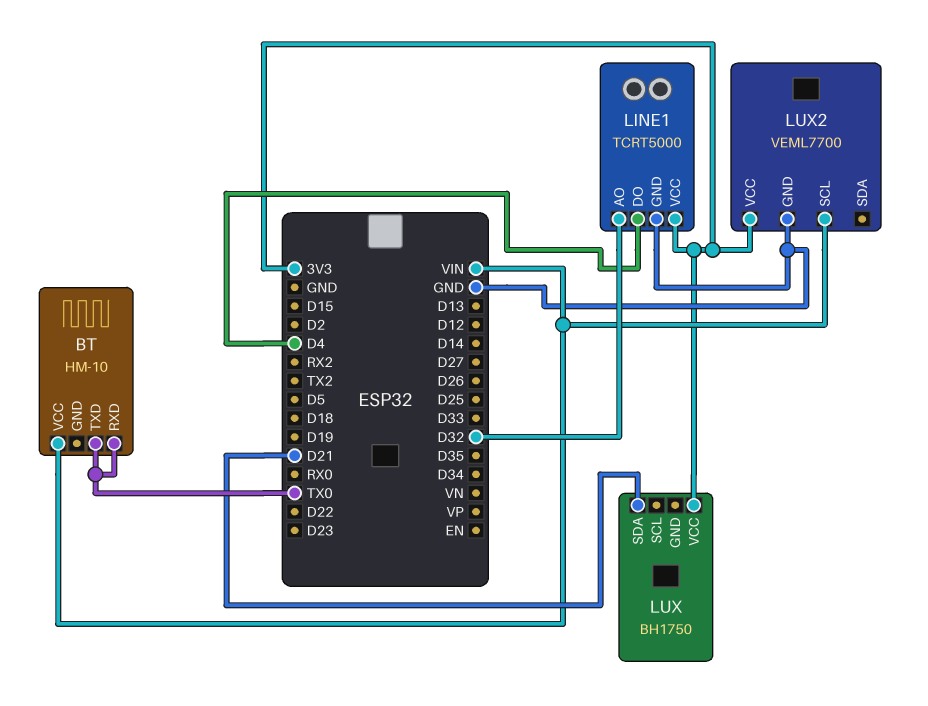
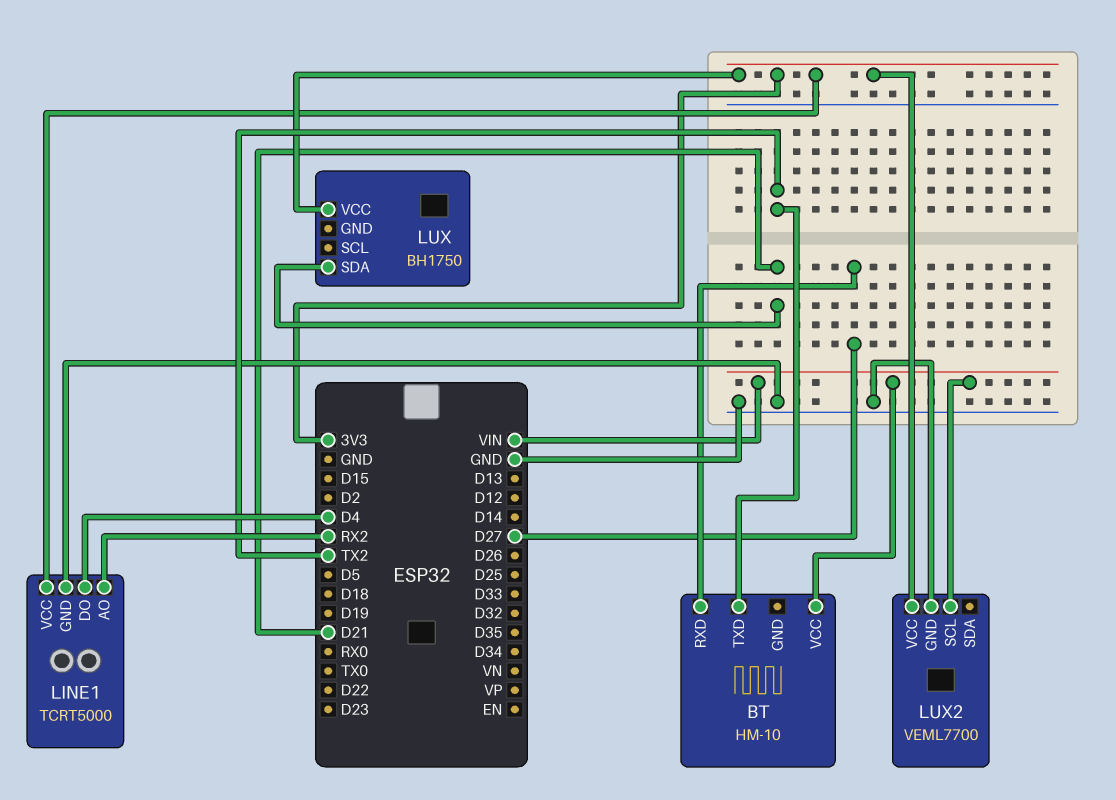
BT pin RXD: TX0 -> D27
BT pin TXD: TX0 -> TX2
LINE1 pin AO: D32 -> RX2

